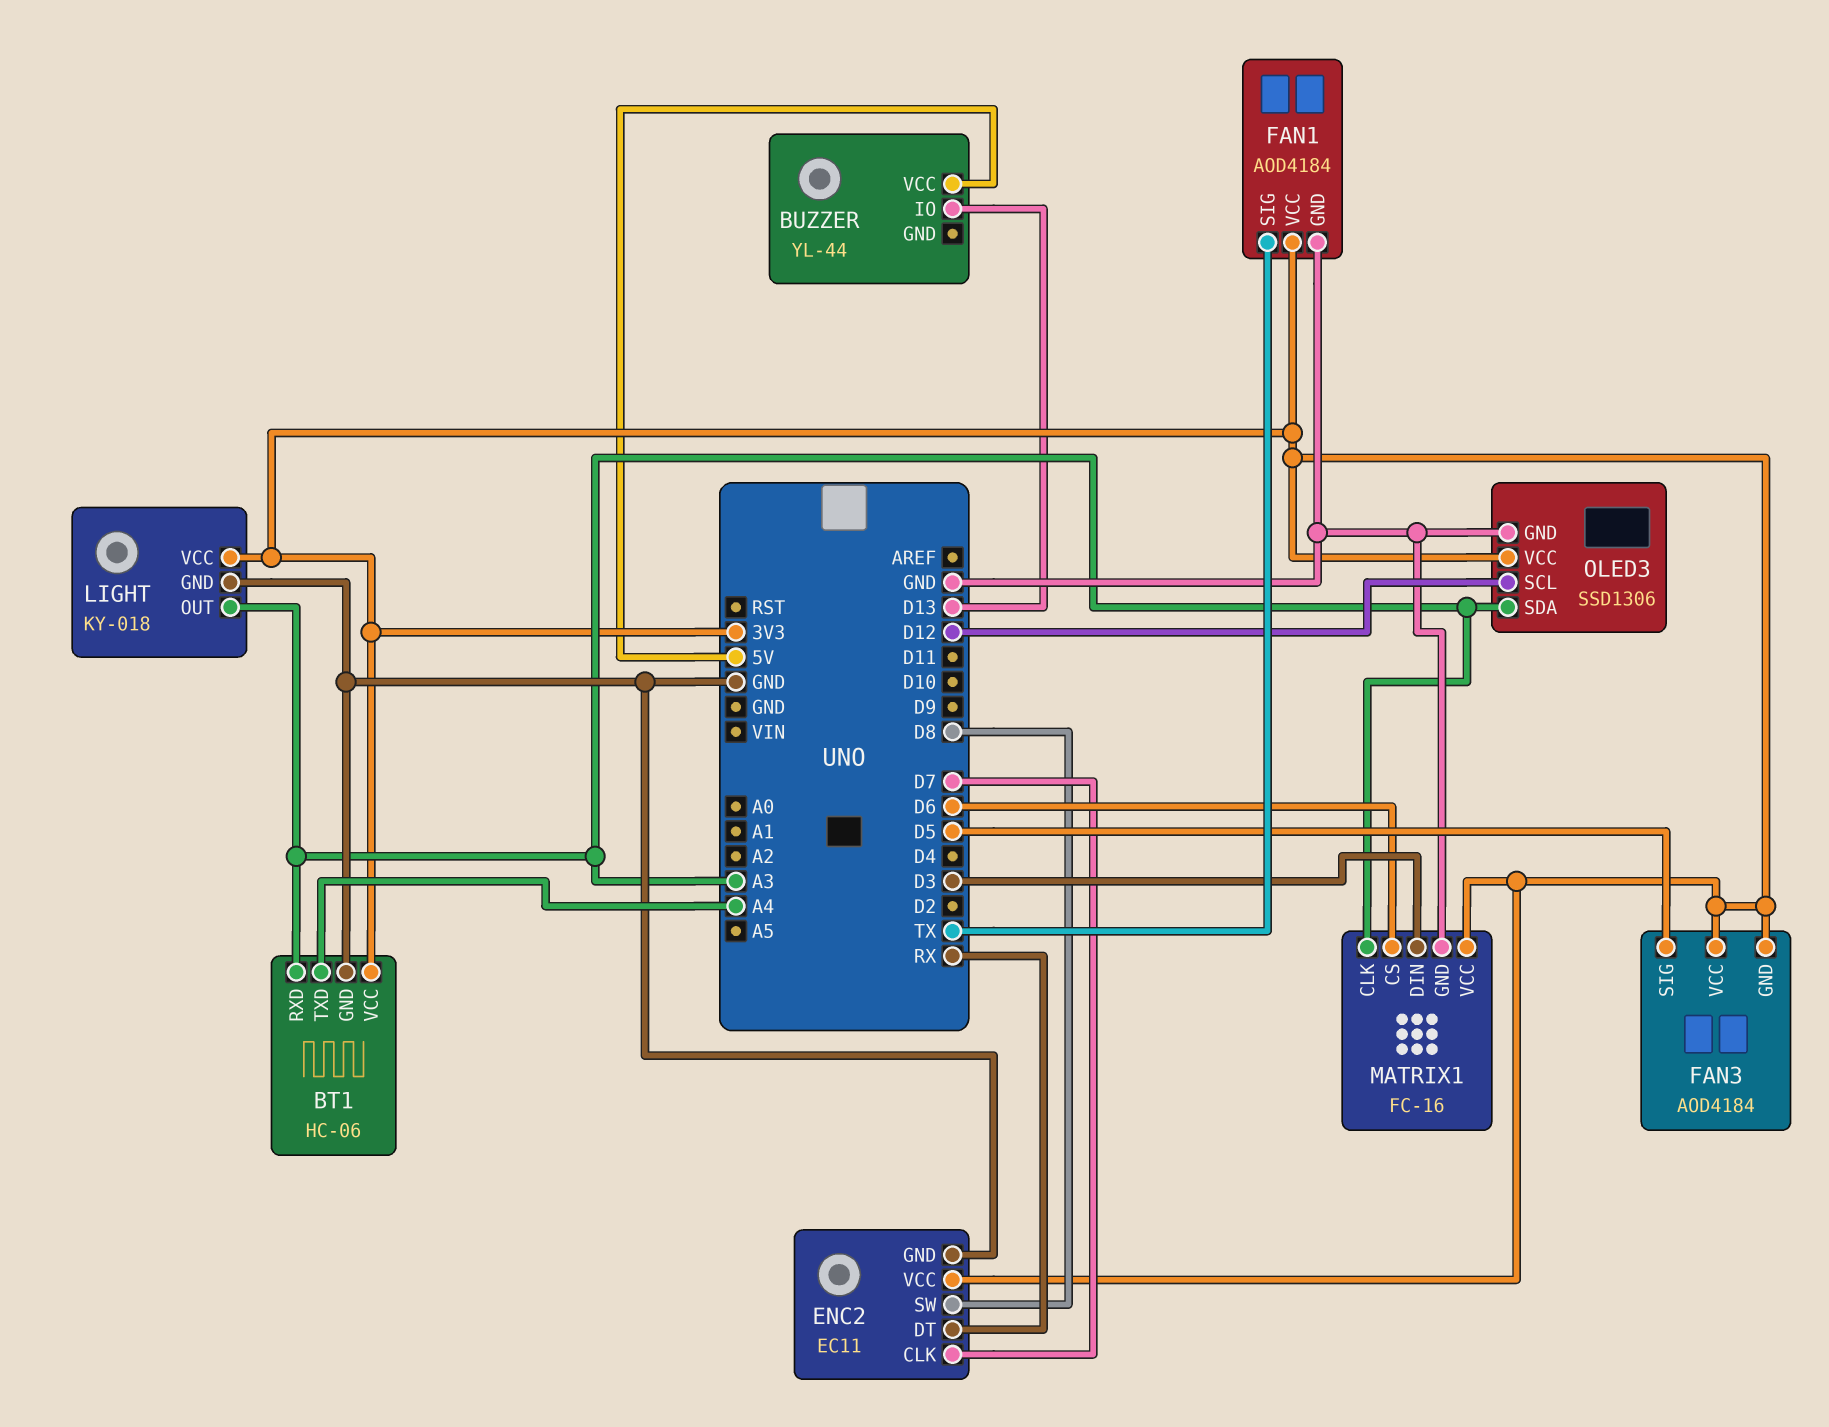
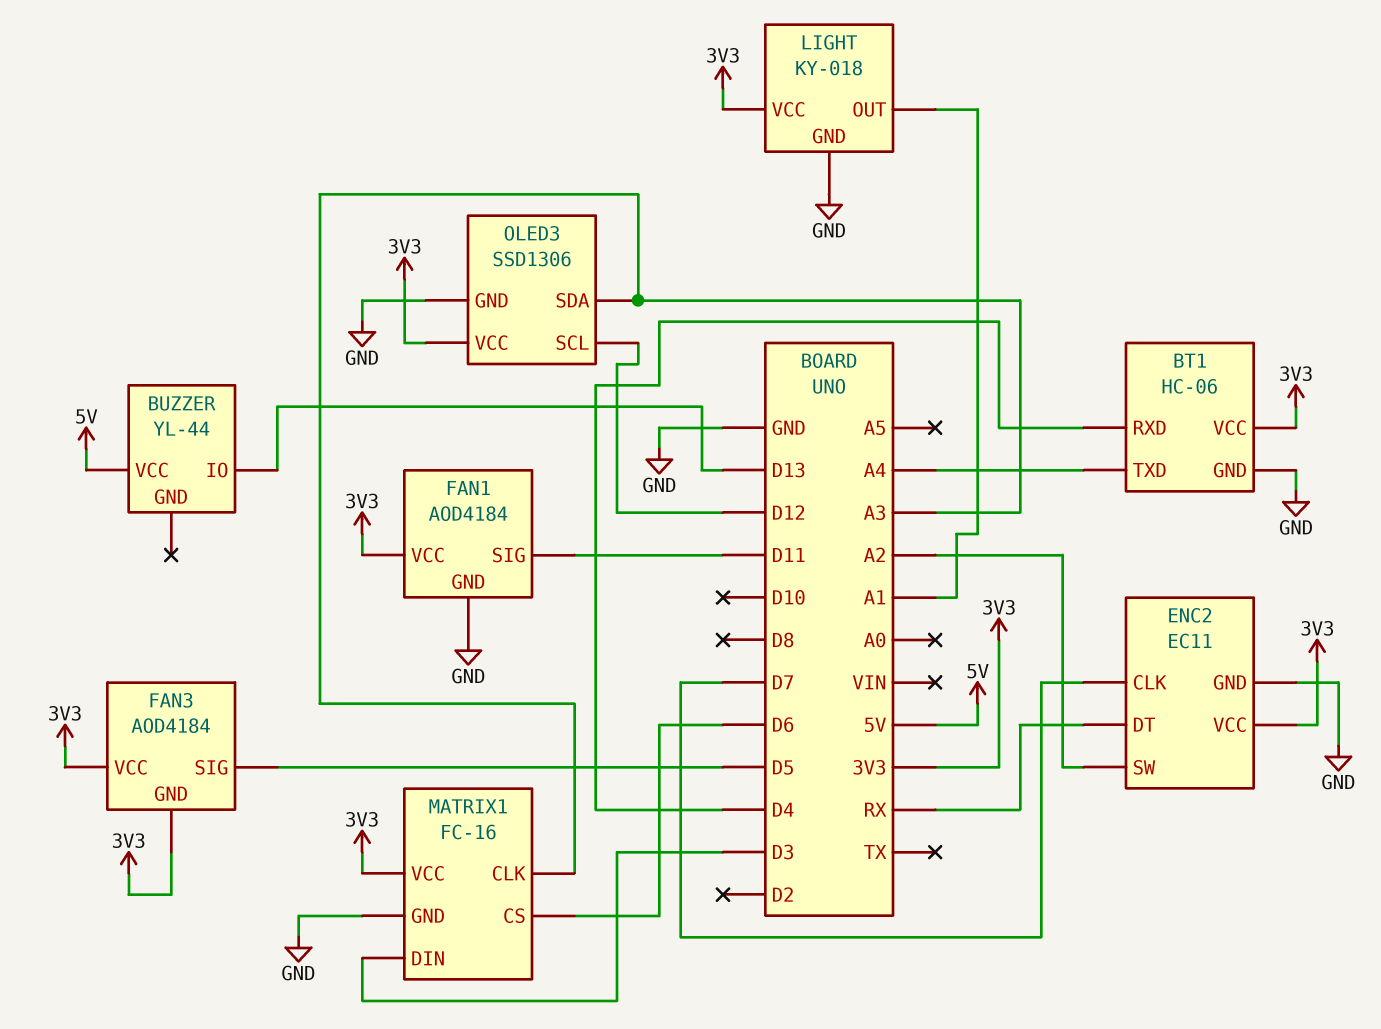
BT1 pin RXD: A3 -> D4
ENC2 pin SW: D8 -> A2
FAN1 pin SIG: TX -> D11
LIGHT pin OUT: A3 -> A1

